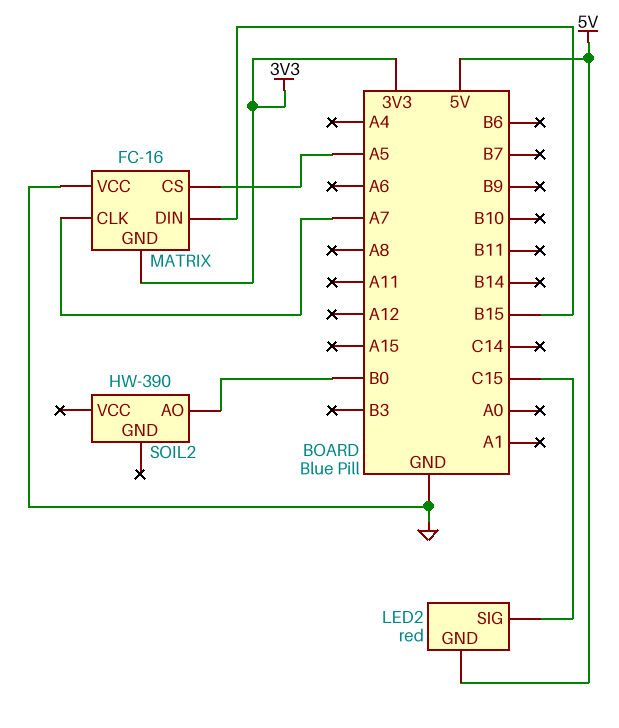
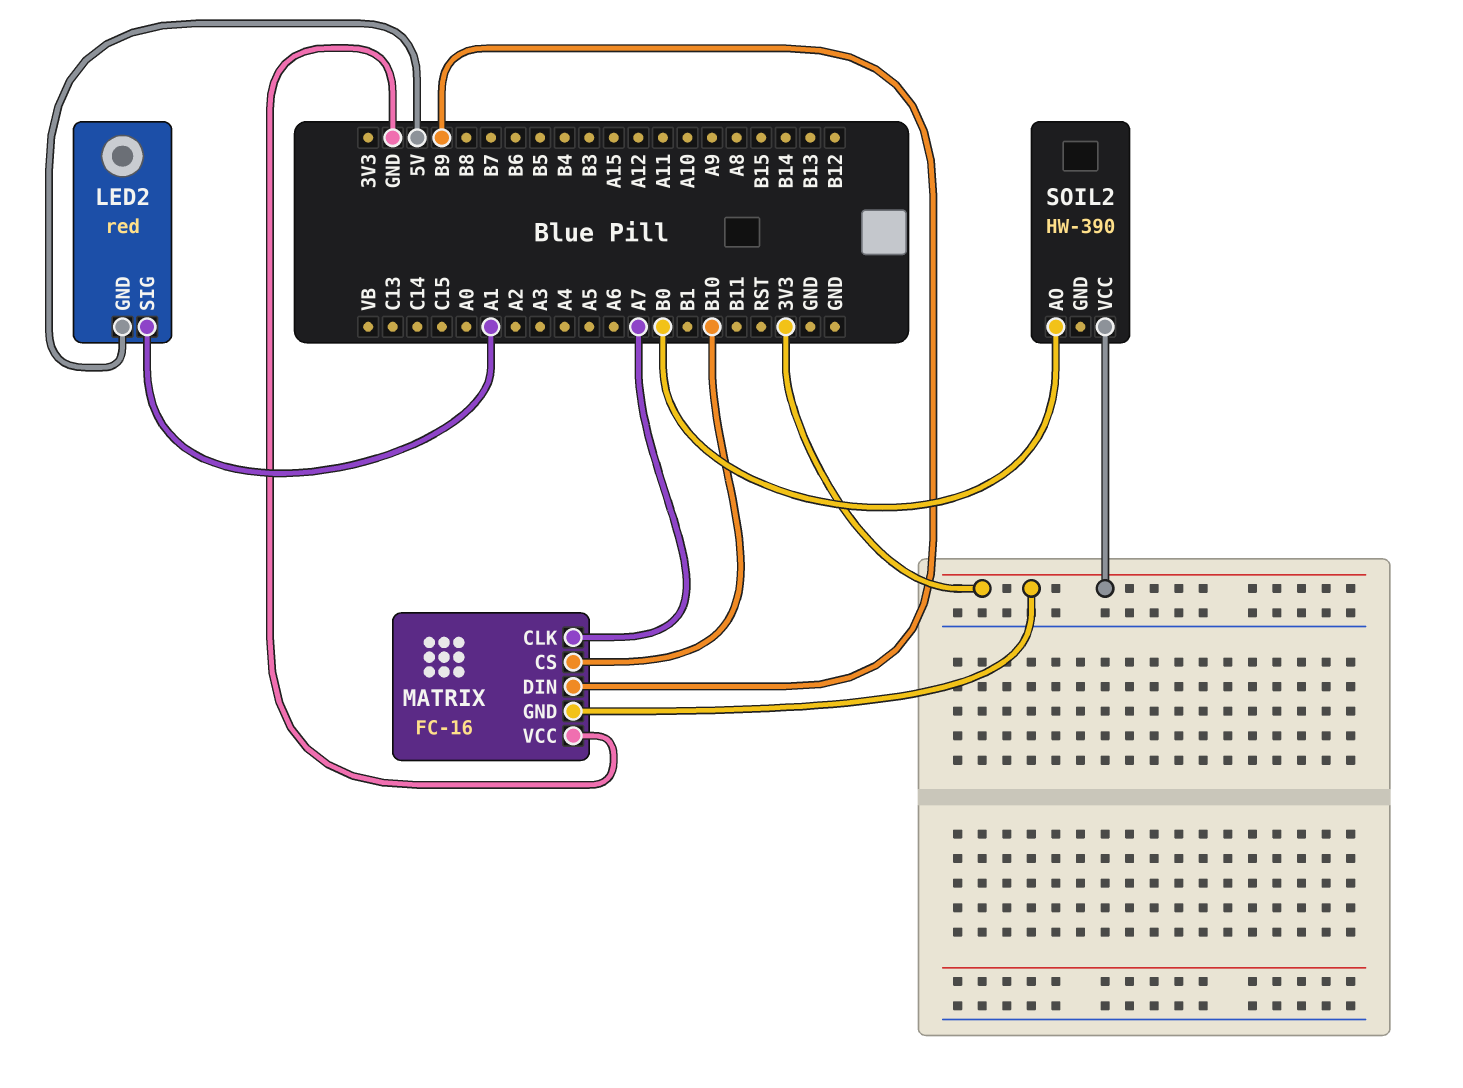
LED2 pin SIG: C15 -> A1
MATRIX pin CS: A5 -> B10
MATRIX pin DIN: B15 -> B9
SOIL2 pin VCC: none -> 3V3

